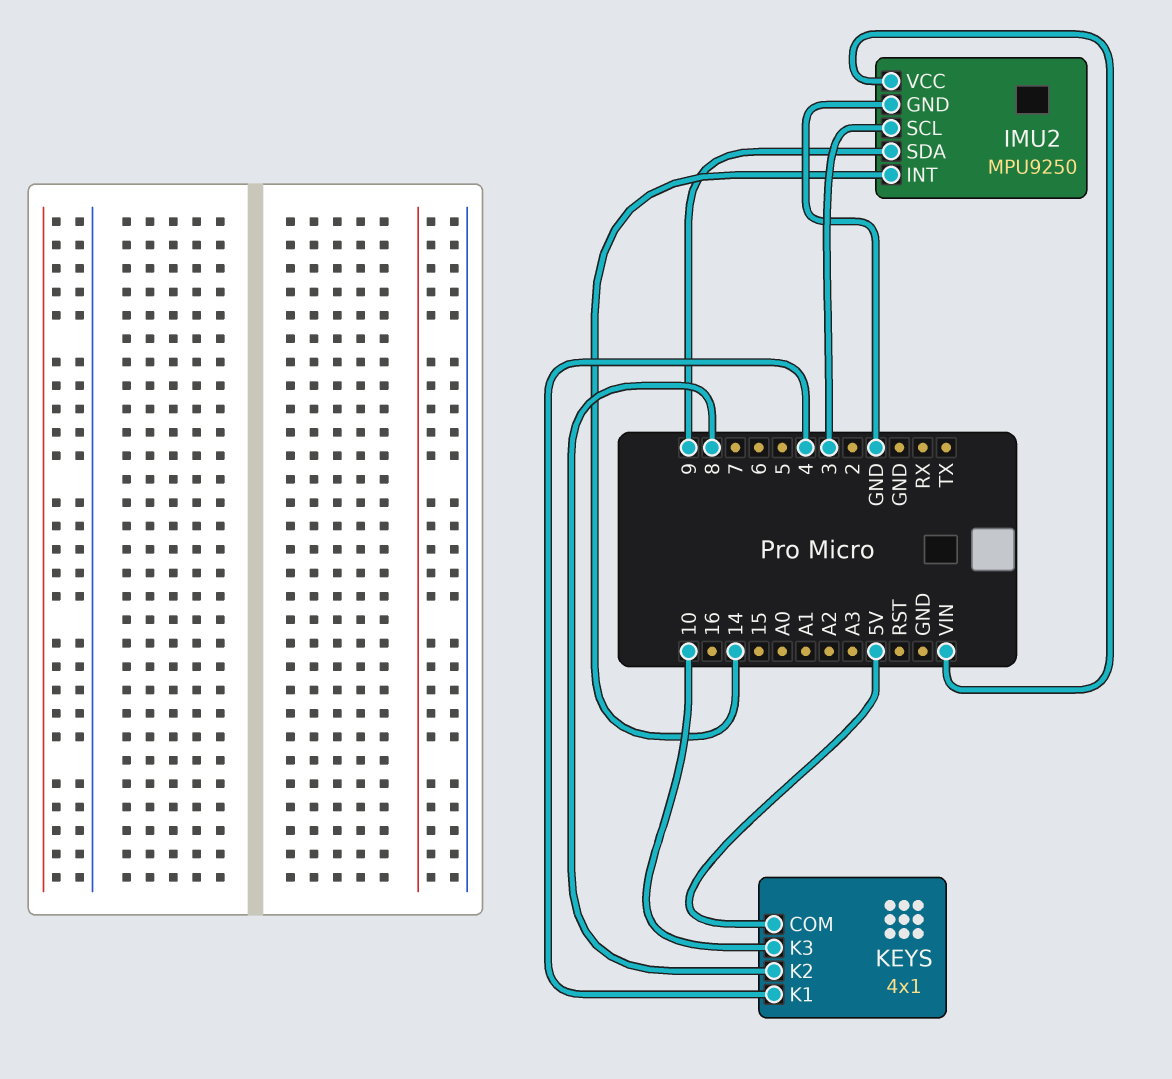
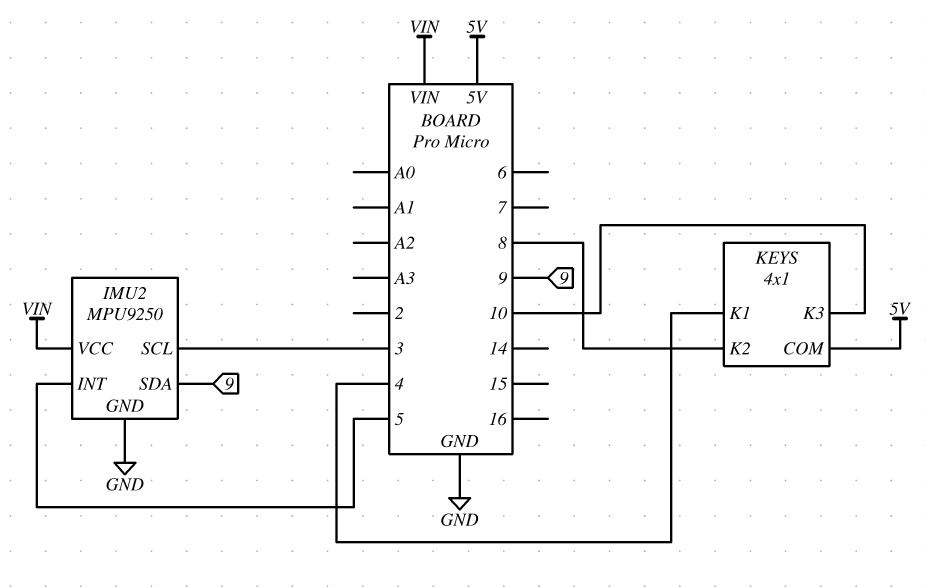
IMU2 pin INT: 14 -> 5

